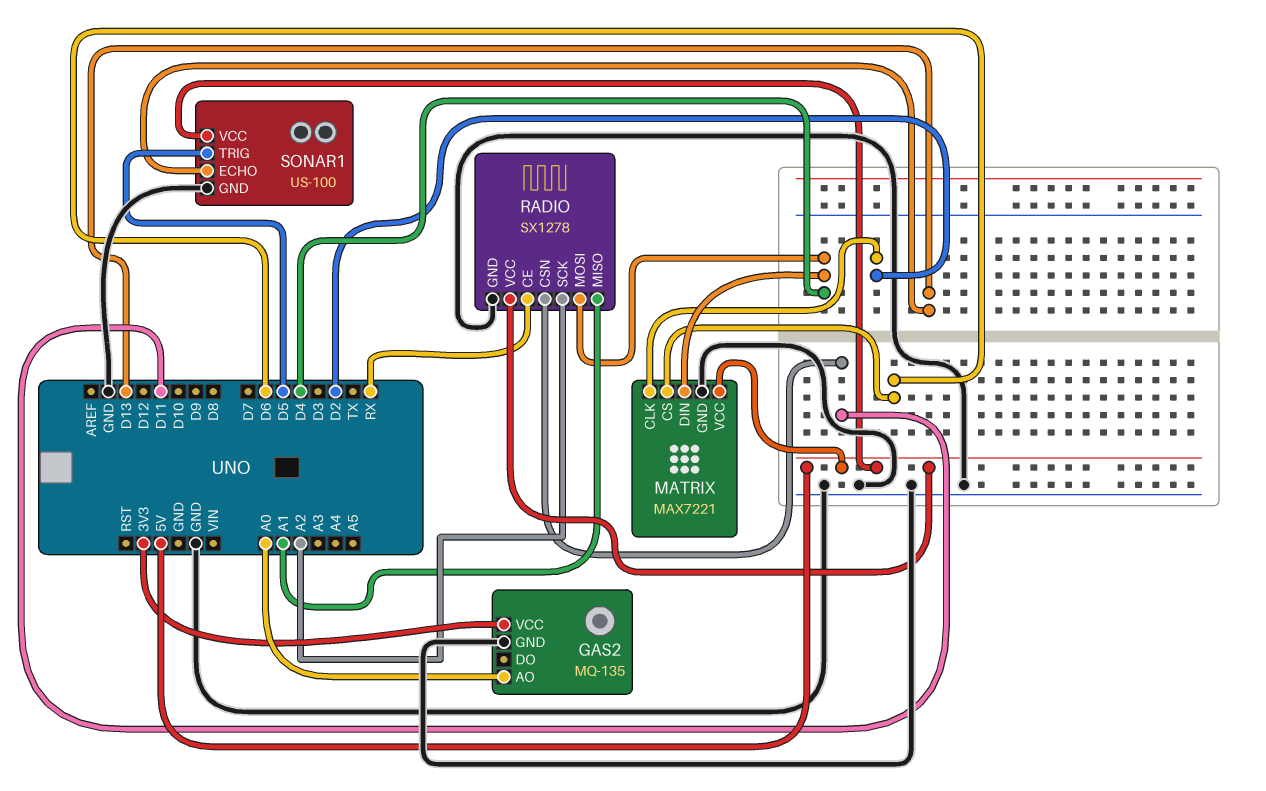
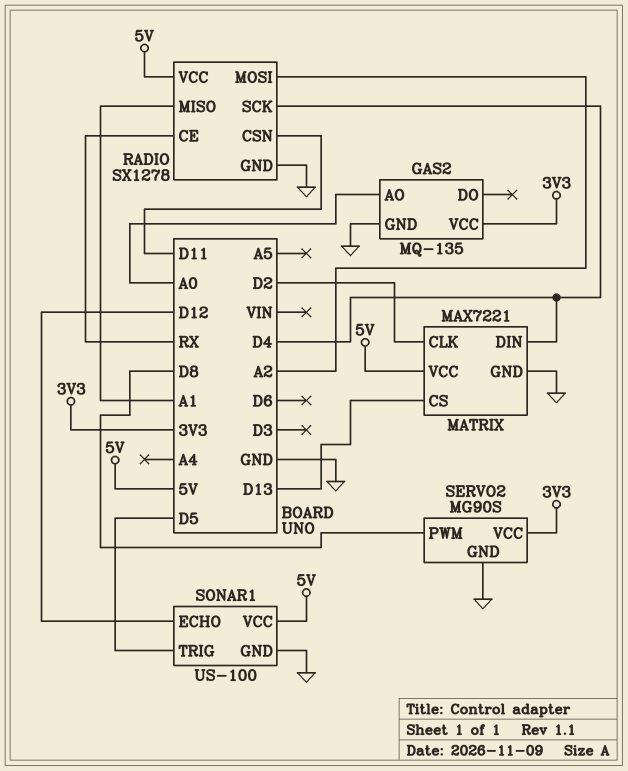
MATRIX pin CS: D6 -> D13
RADIO pin MOSI: D4 -> A2
RADIO pin SCK: A2 -> D4
SERVO2: none -> MG90S
SERVO2 pin GND: none -> GND
SERVO2 pin PWM: none -> D8
SERVO2 pin VCC: none -> 3V3
SONAR1 pin ECHO: D13 -> D12

